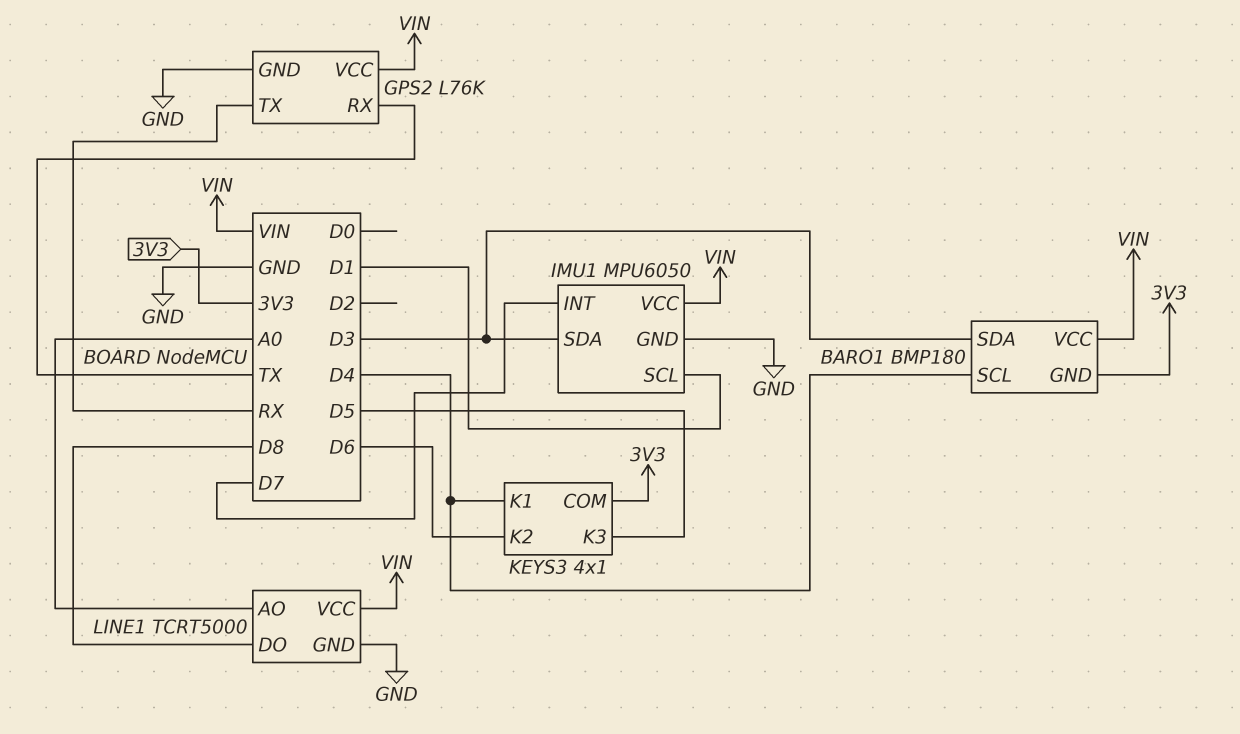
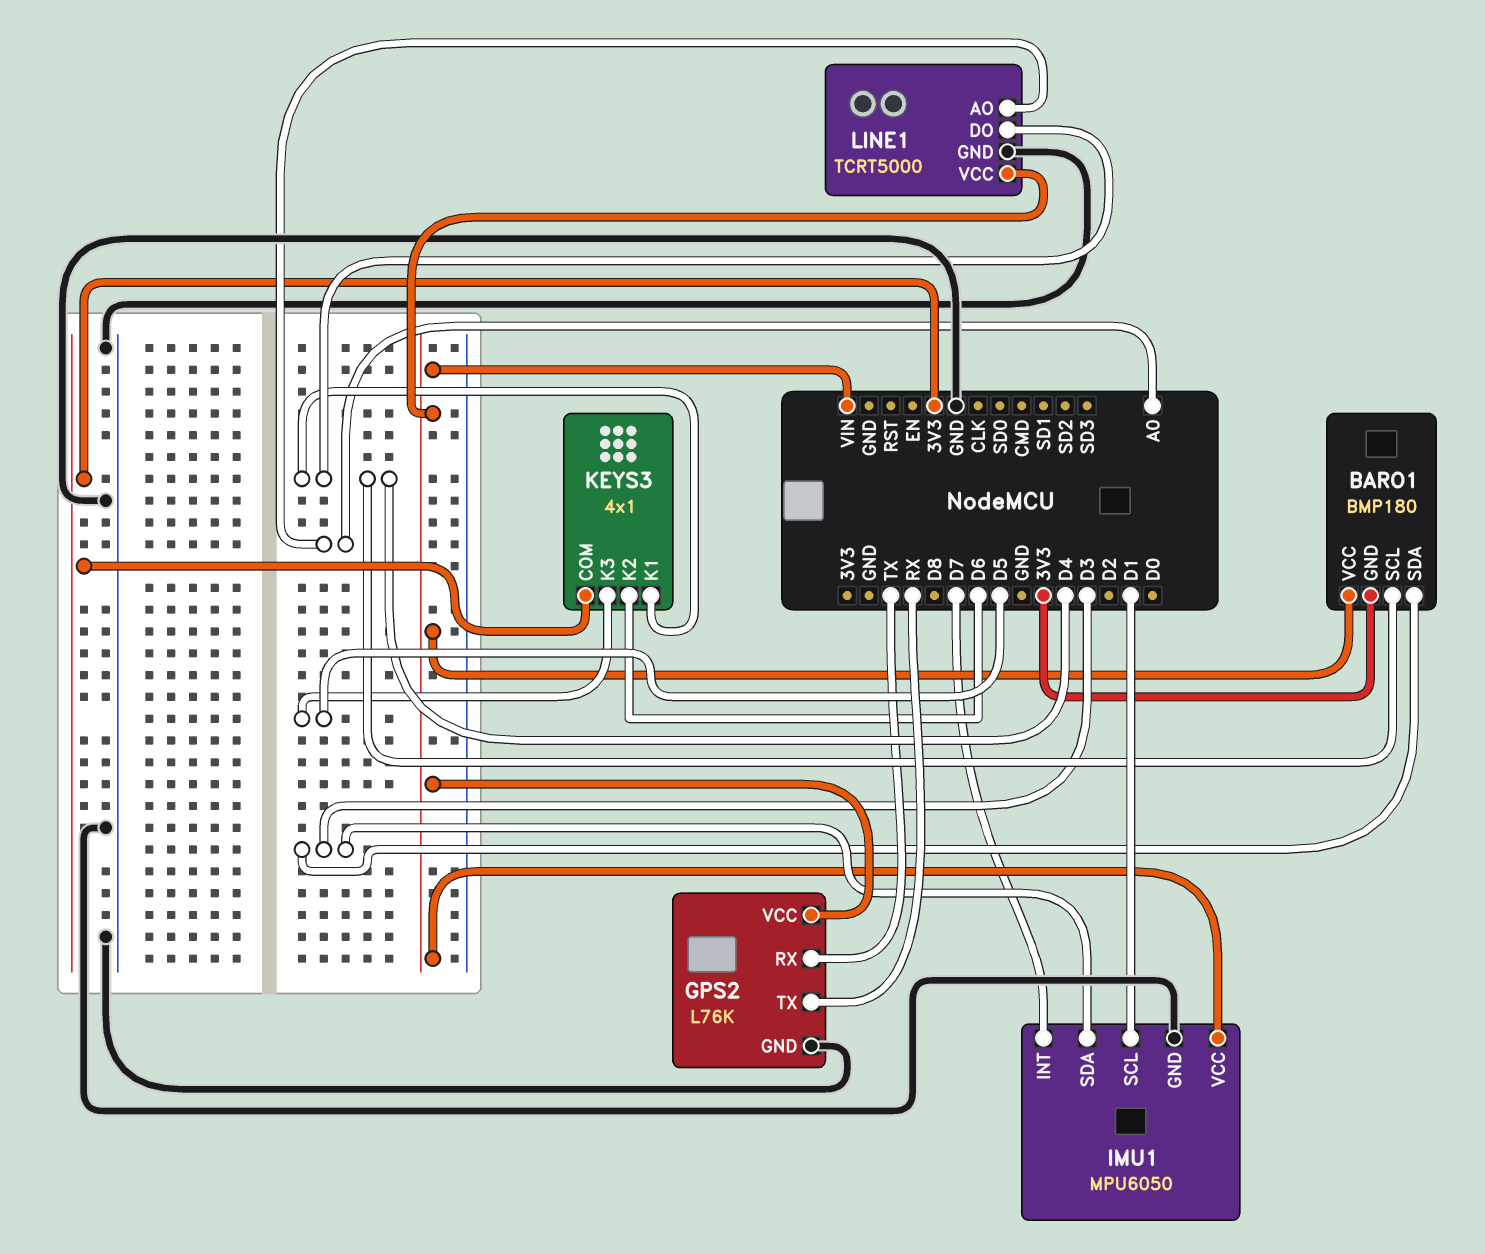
LINE1 pin DO: D8 -> D4

